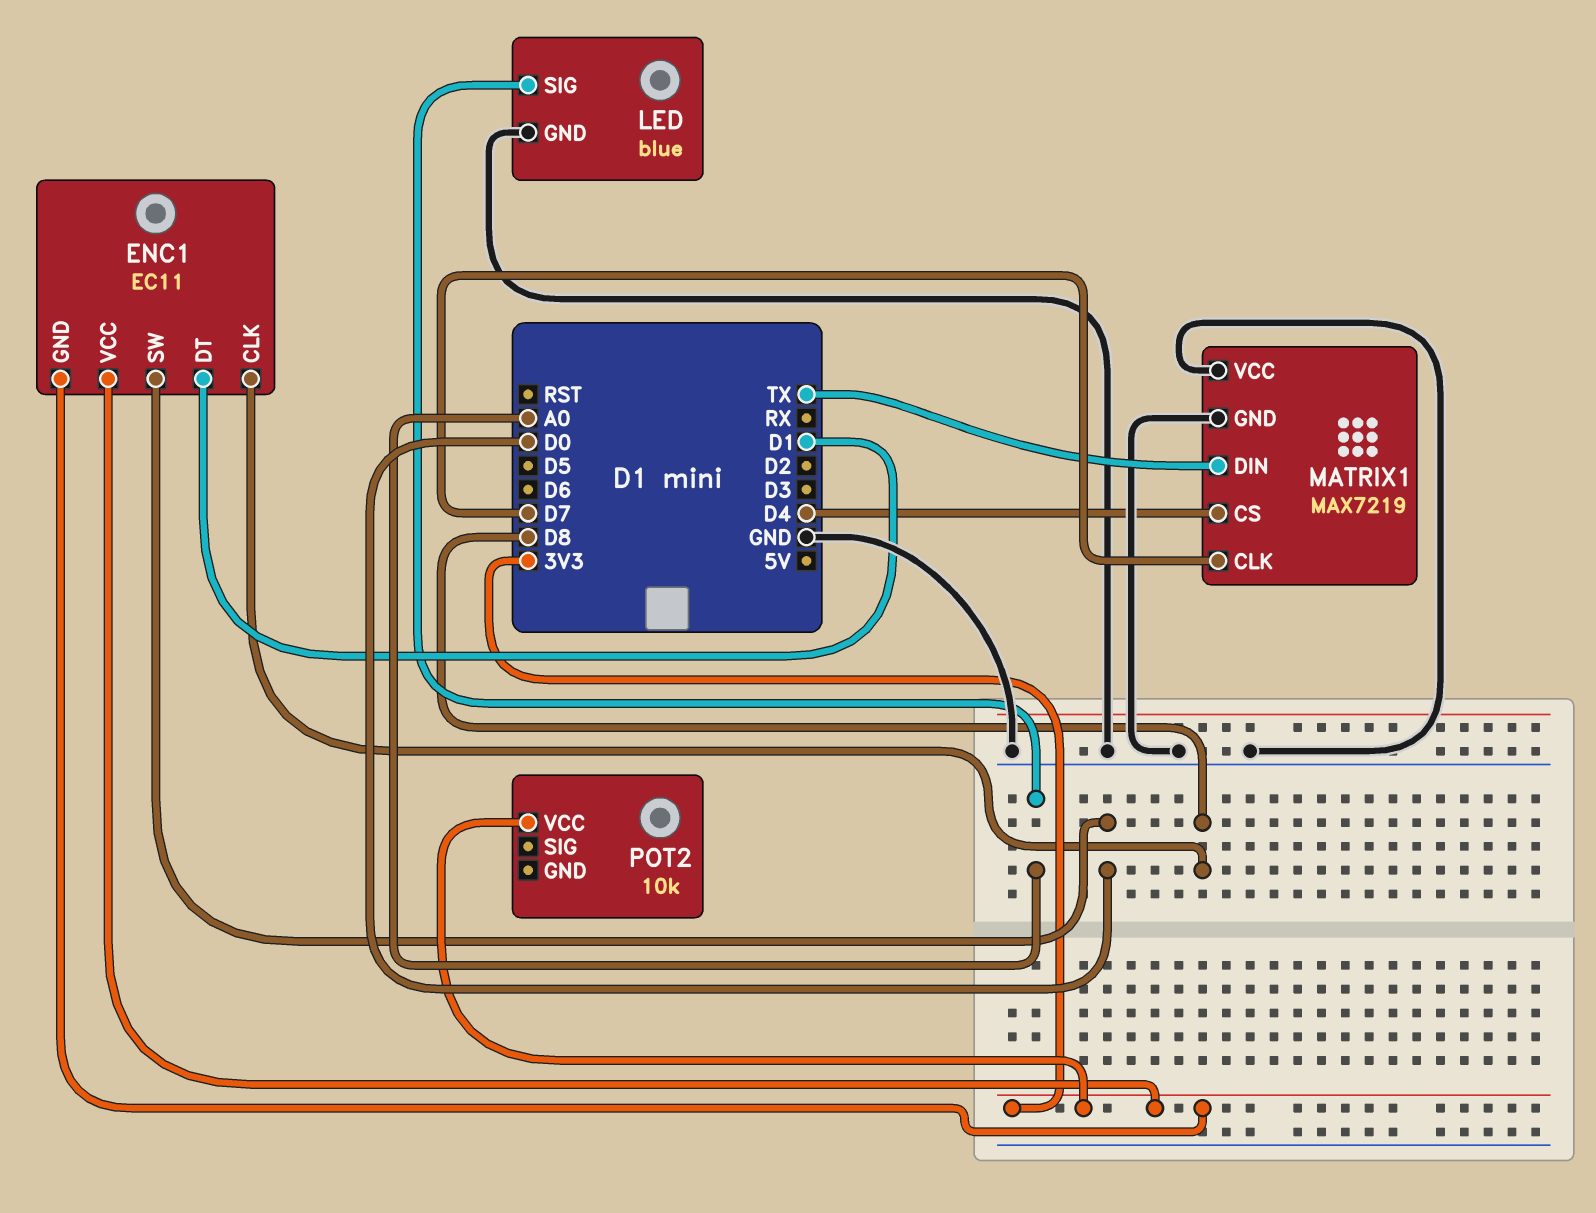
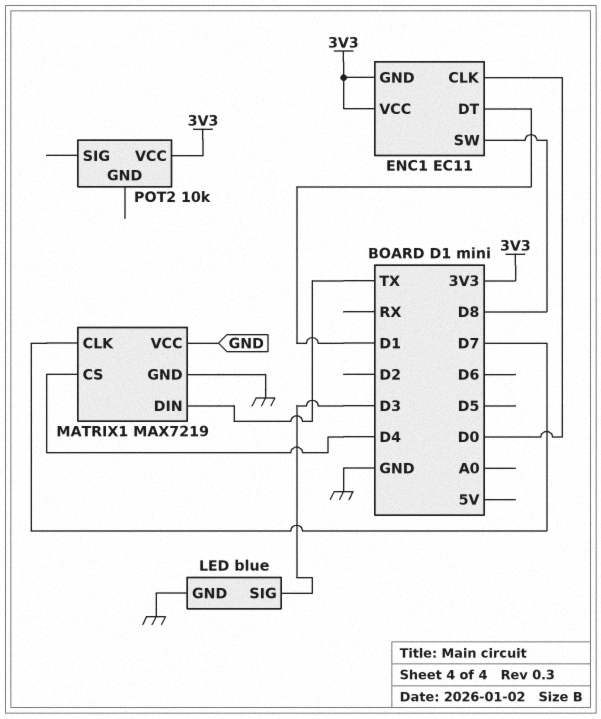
ENC1 pin CLK: D8 -> D0
ENC1 pin SW: D0 -> D8
LED pin SIG: A0 -> D3

